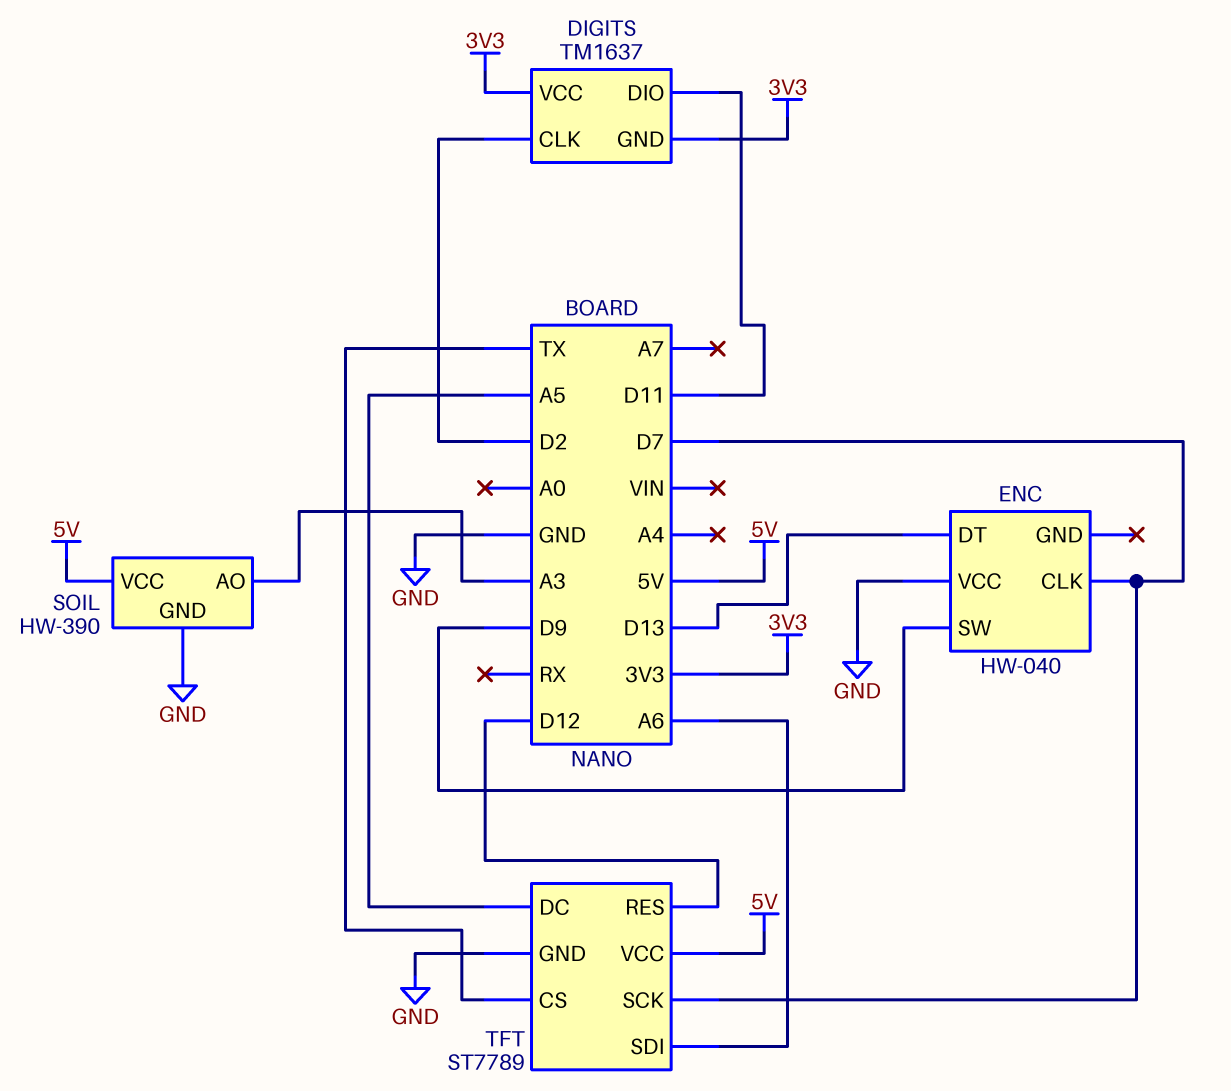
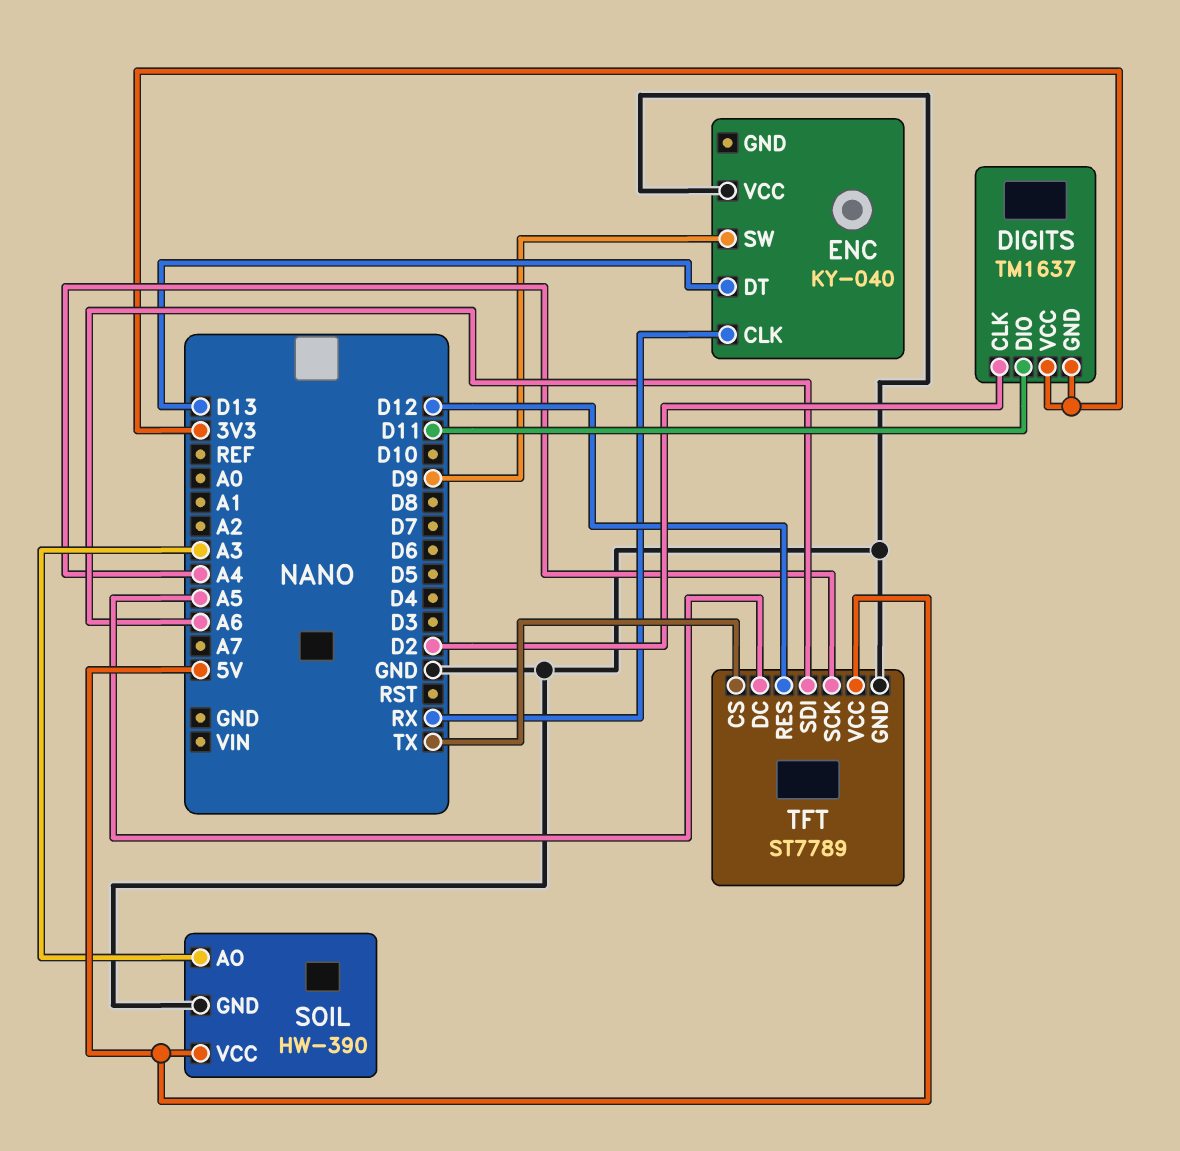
ENC: HW-040 -> KY-040
ENC pin CLK: D7 -> RX
TFT pin SCK: D7 -> A4

